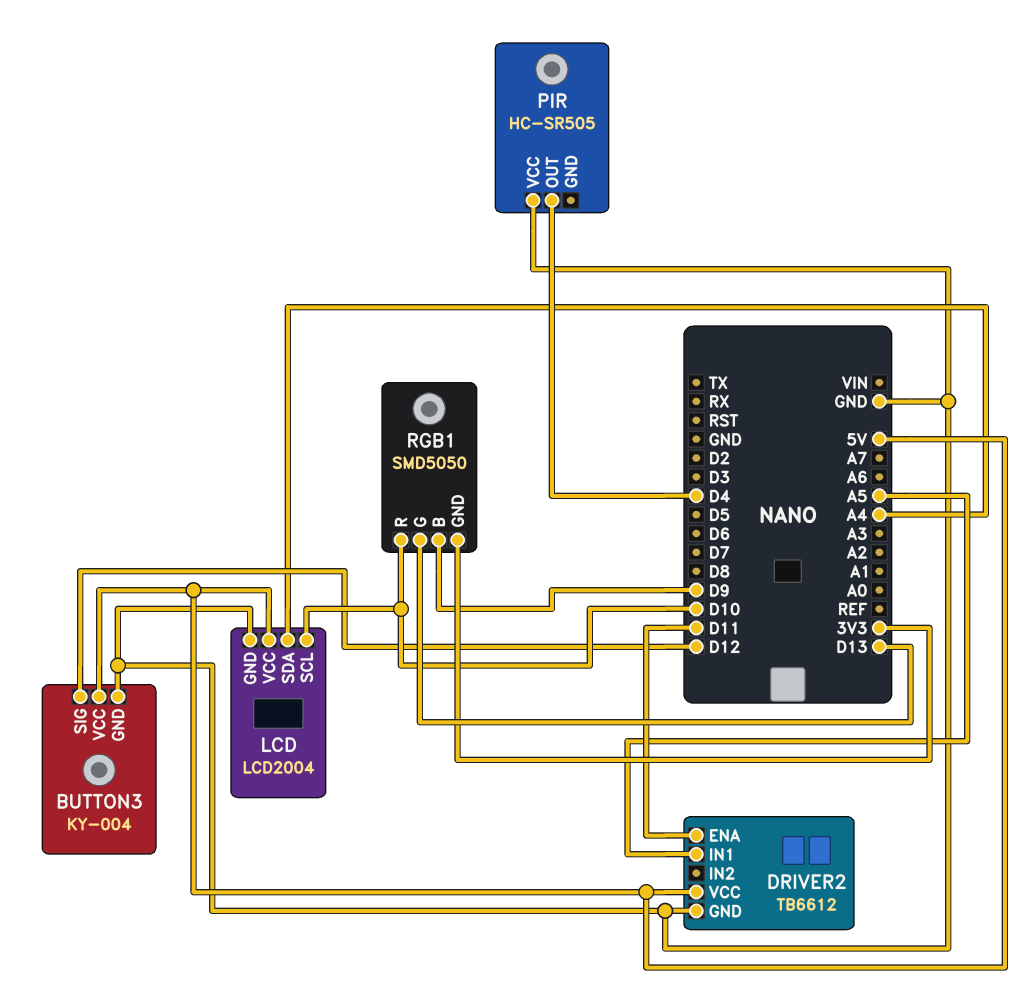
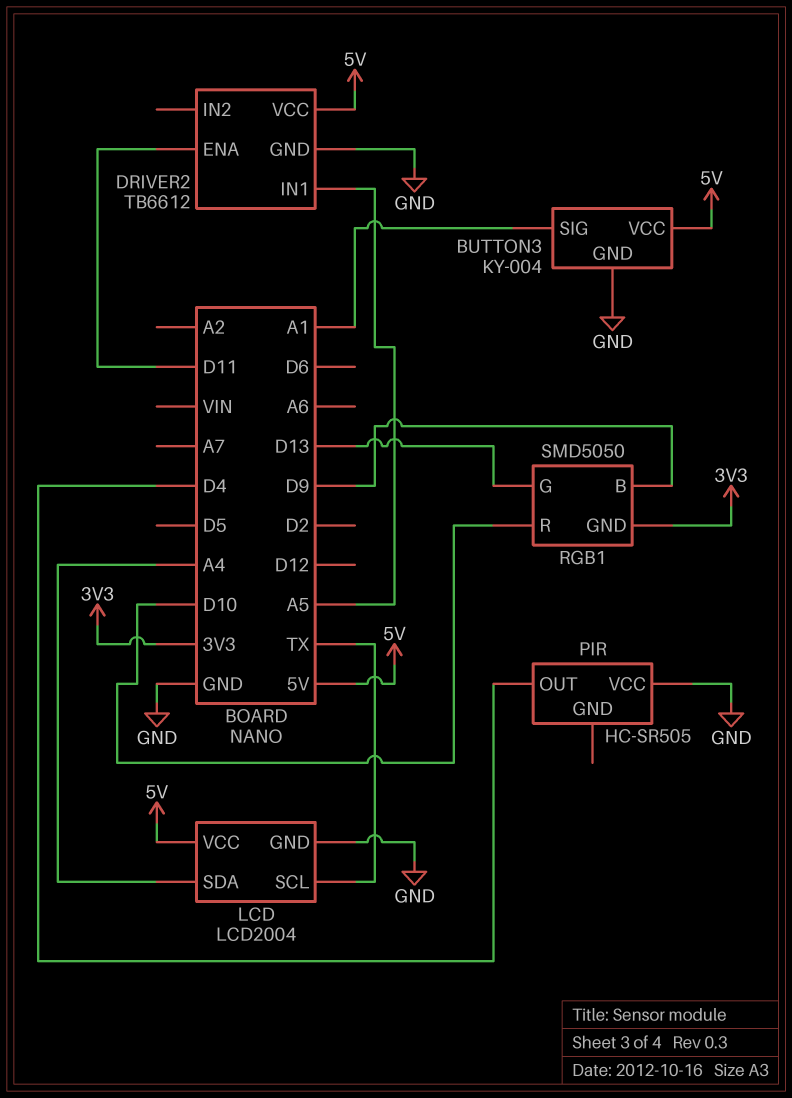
BUTTON3 pin SIG: D12 -> A1
LCD pin SCL: D10 -> TX

